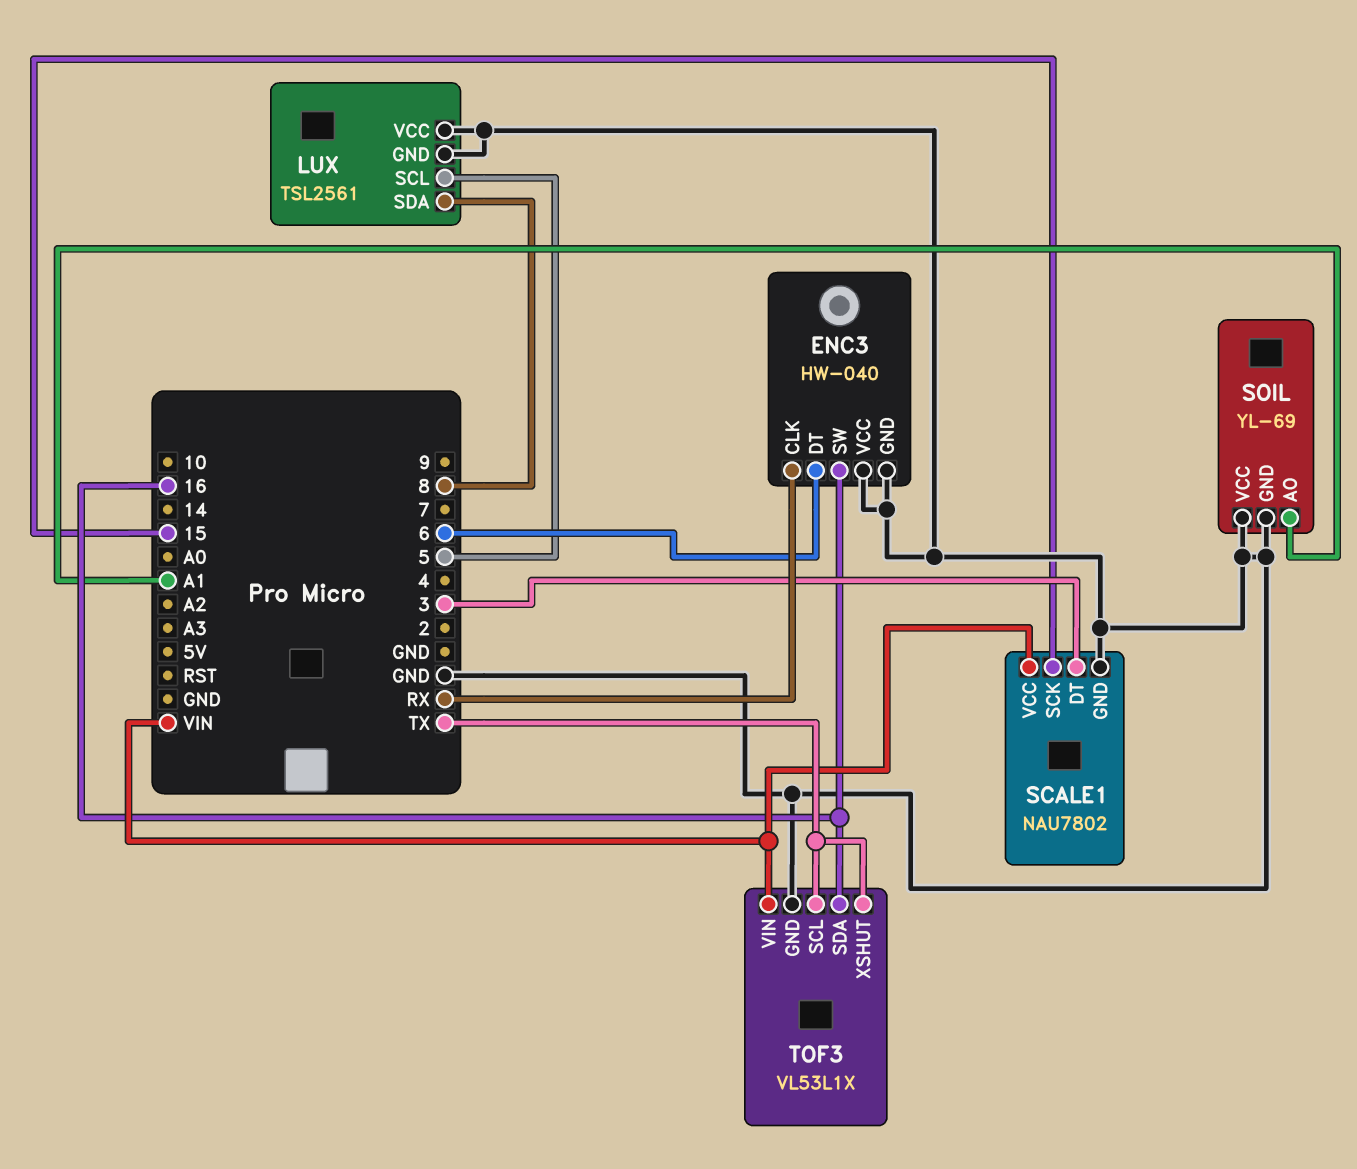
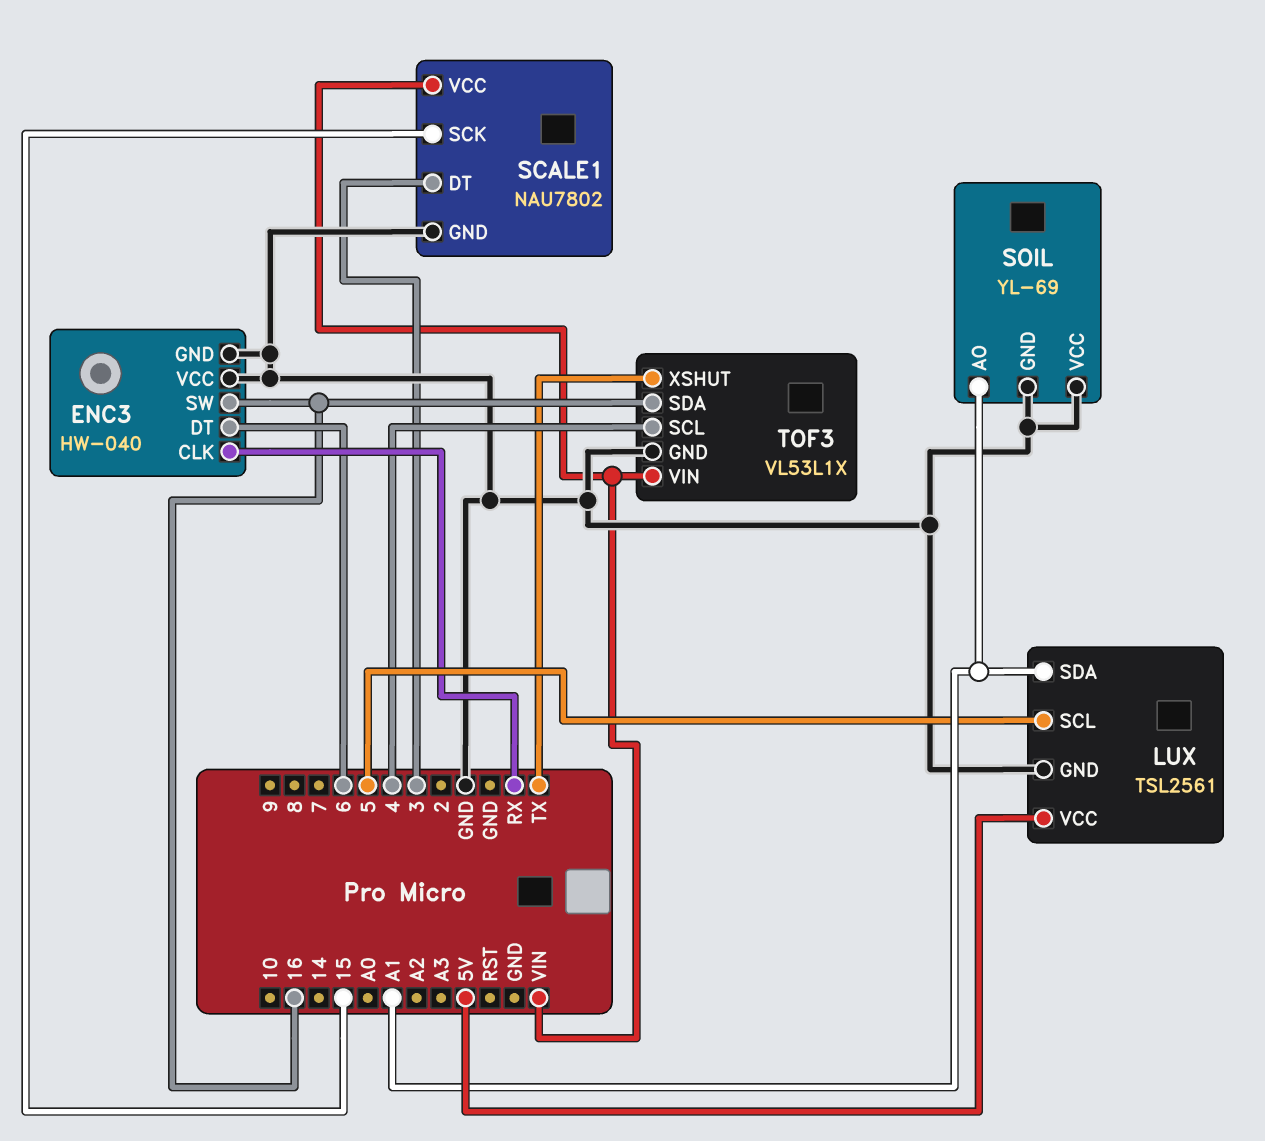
LUX pin SDA: 8 -> A1
LUX pin VCC: GND -> 5V
TOF3 pin SCL: TX -> 4

